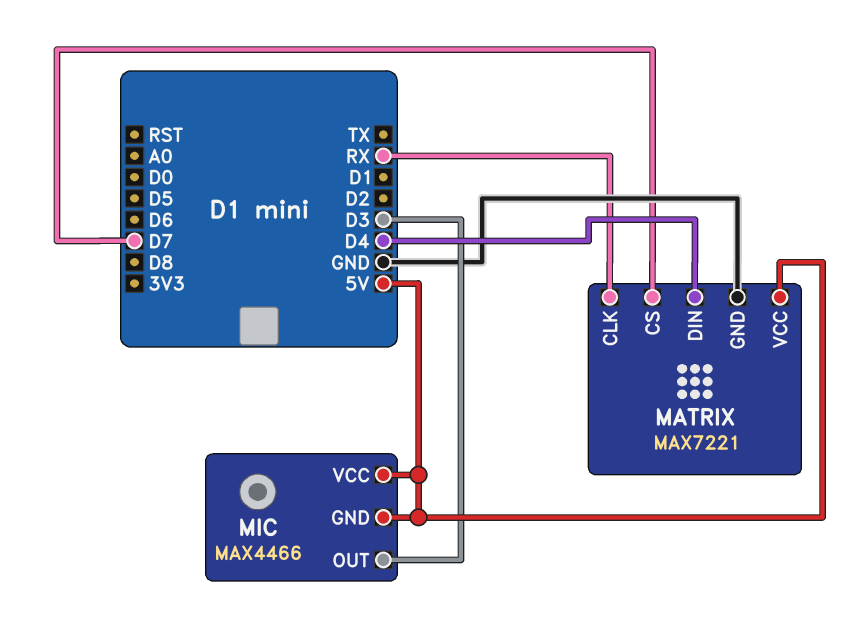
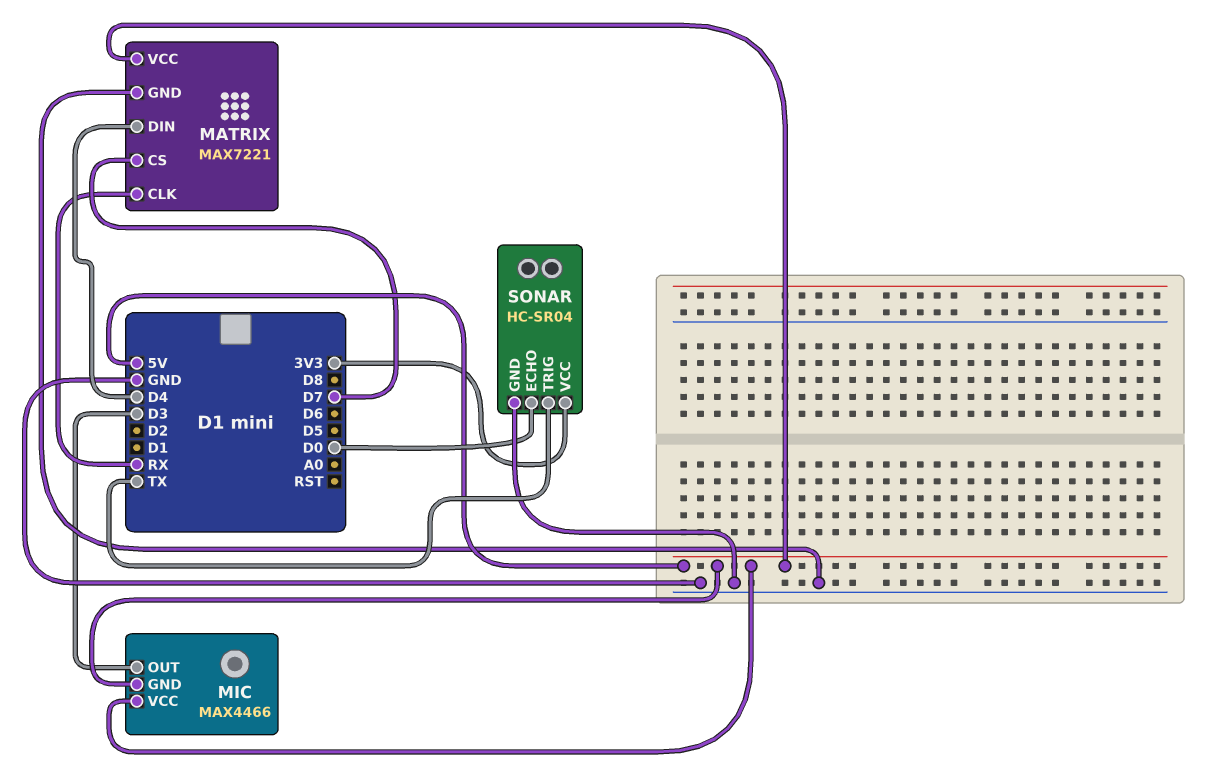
SONAR: none -> HC-SR04
SONAR pin ECHO: none -> D0
SONAR pin GND: none -> GND
SONAR pin TRIG: none -> TX
SONAR pin VCC: none -> 3V3

